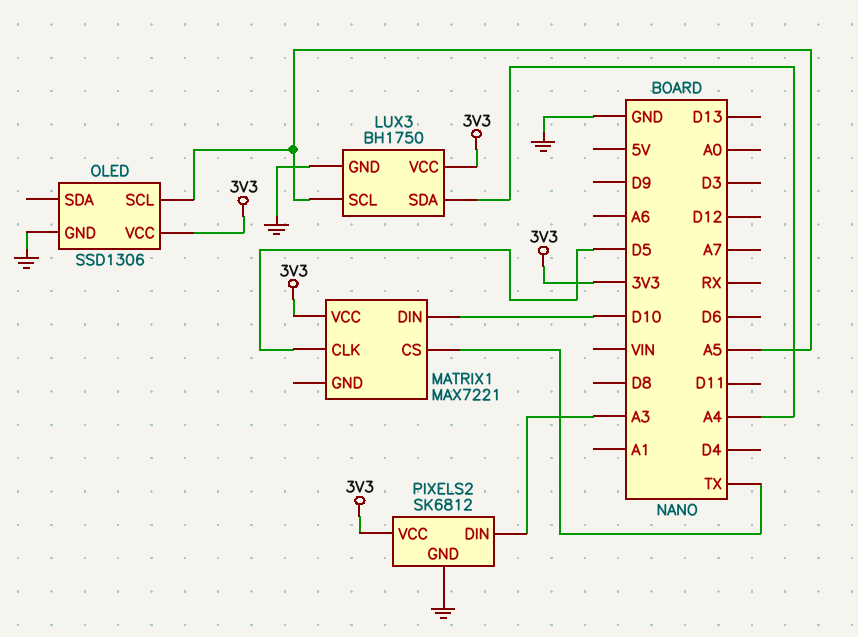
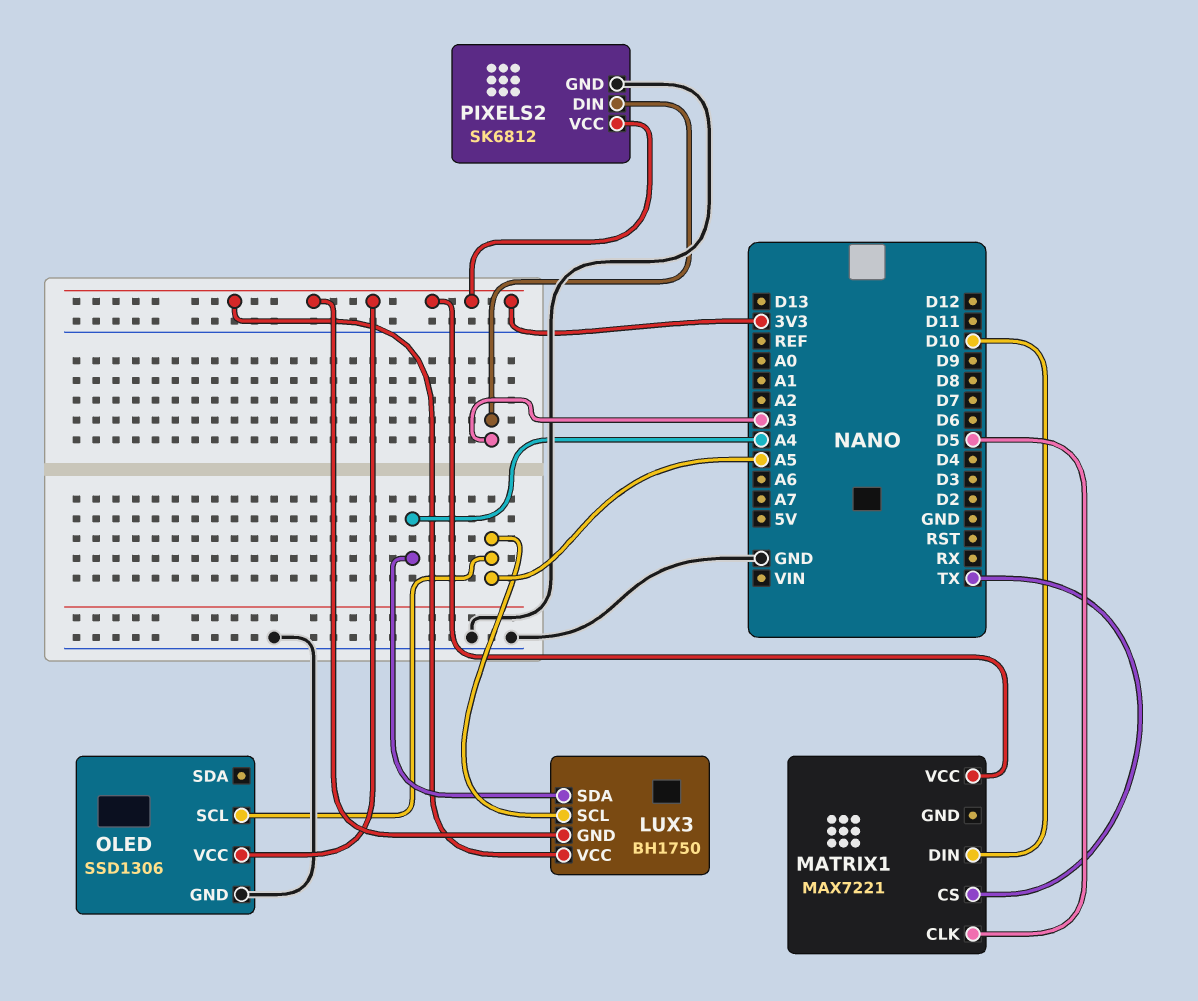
LUX3 pin GND: GND -> 3V3

